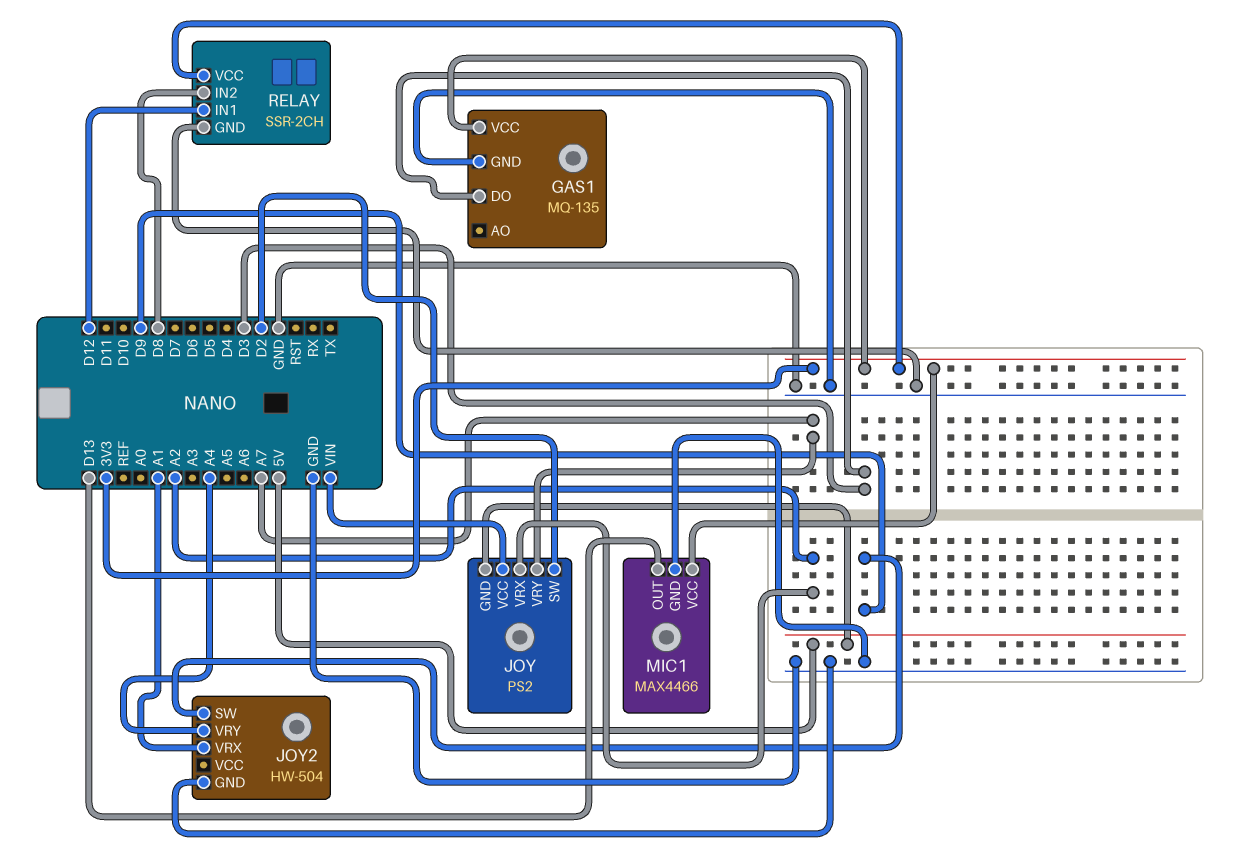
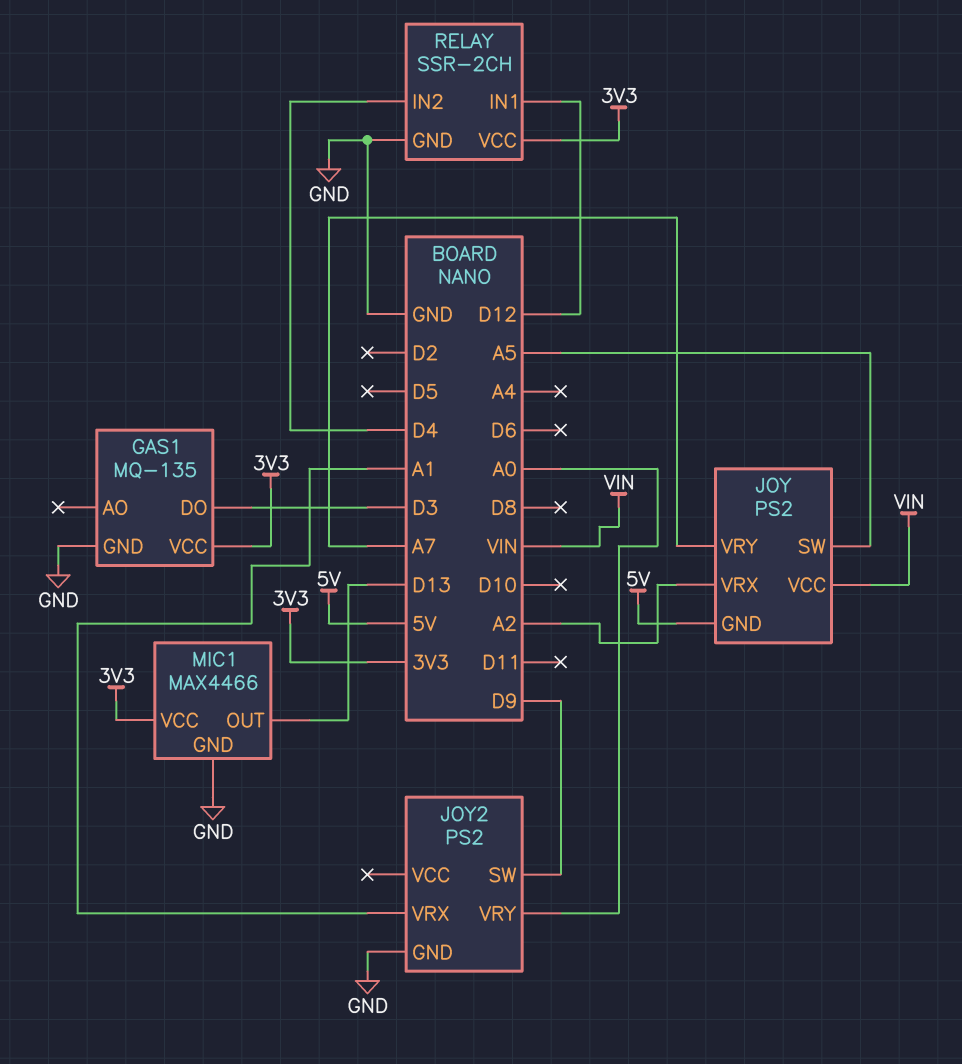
JOY pin SW: D2 -> A5
JOY2: HW-504 -> PS2
JOY2 pin VRY: A4 -> A0
RELAY pin IN2: D8 -> D4

